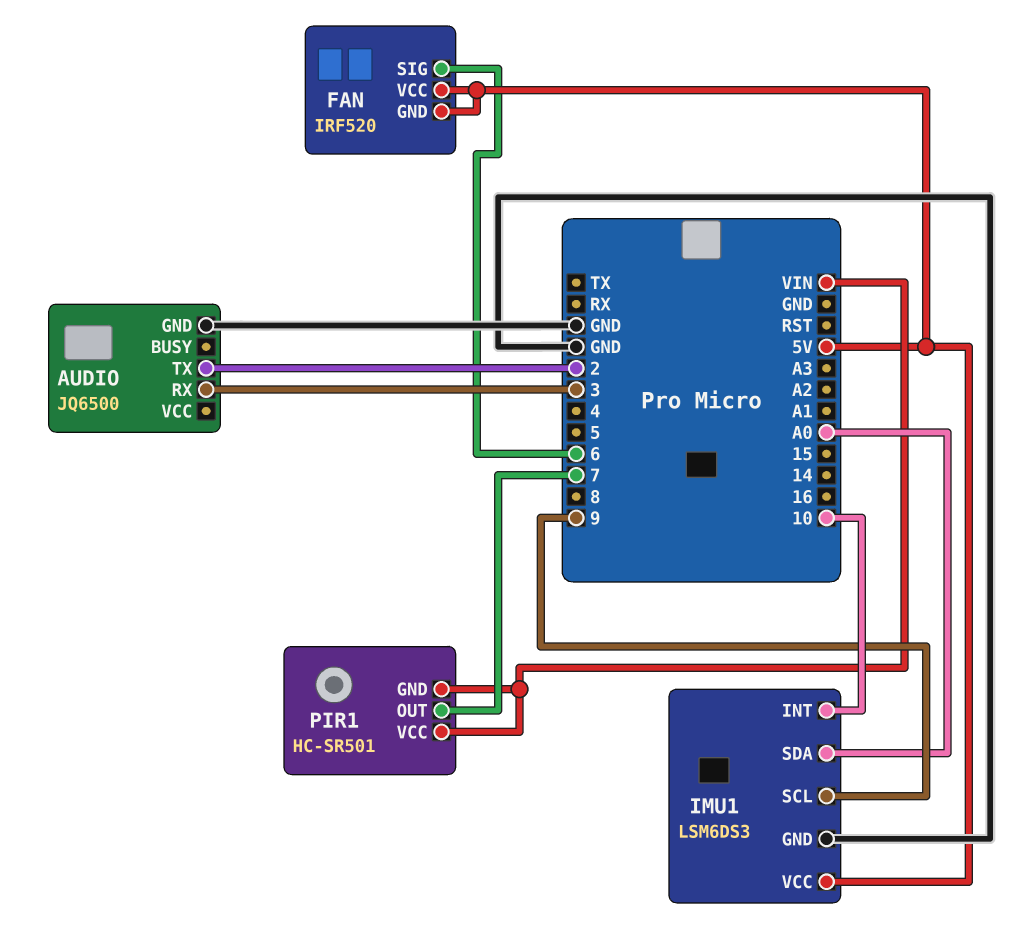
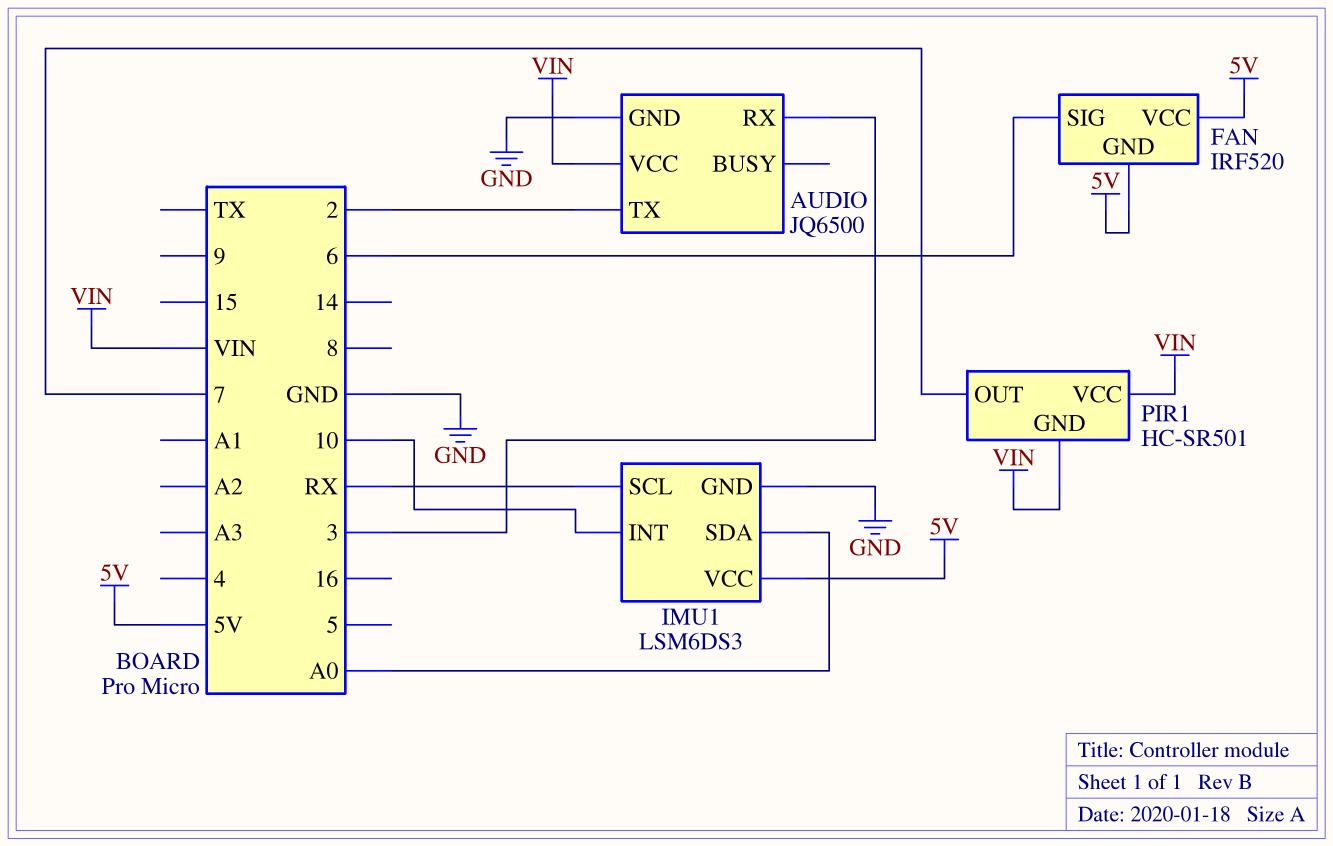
AUDIO pin VCC: none -> VIN
IMU1 pin SCL: 9 -> RX

